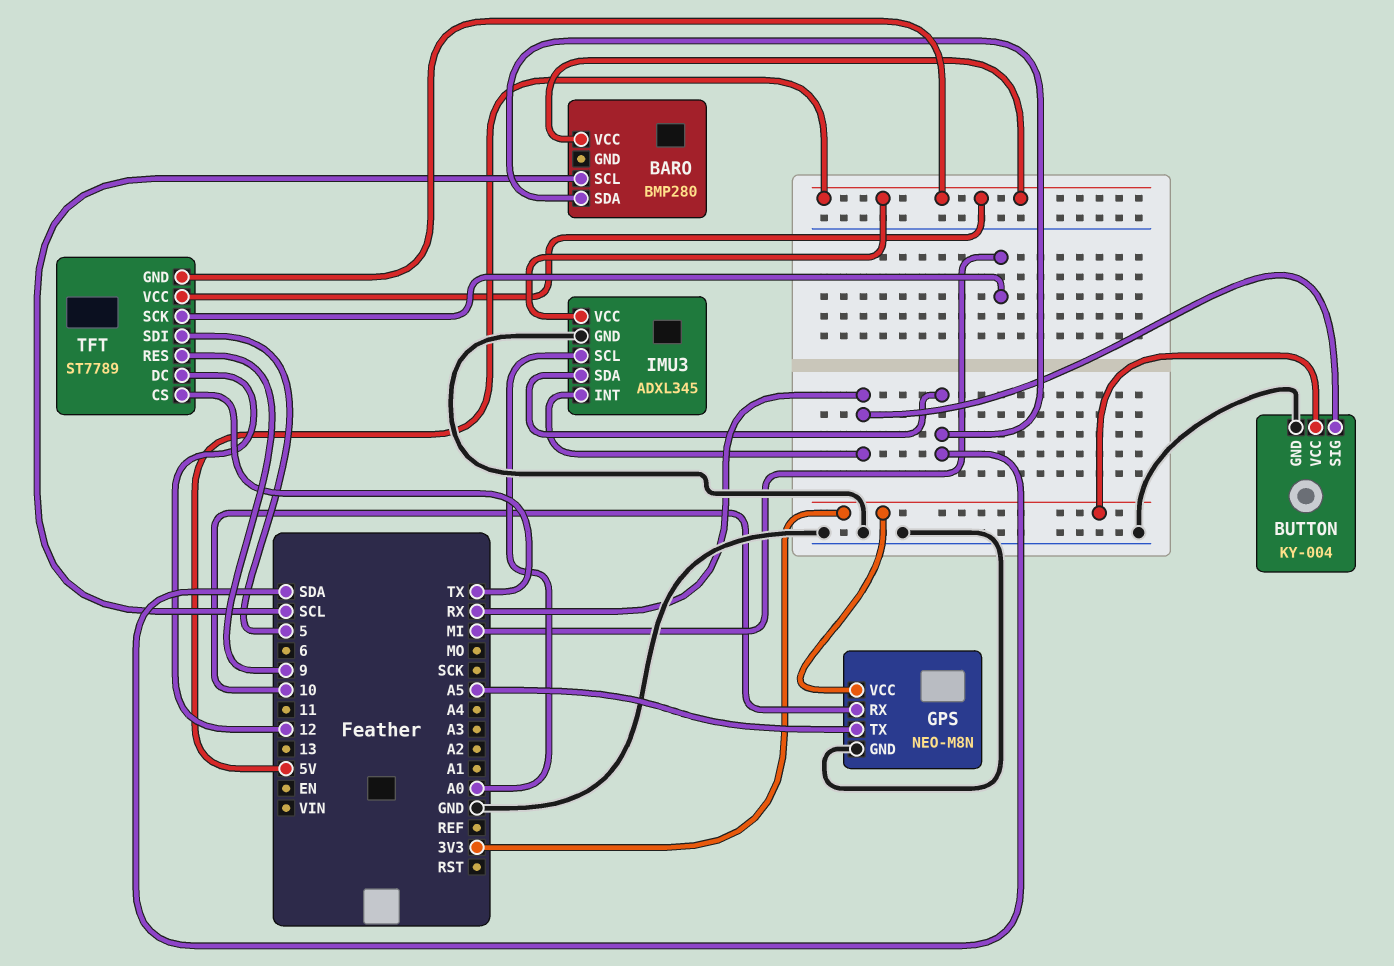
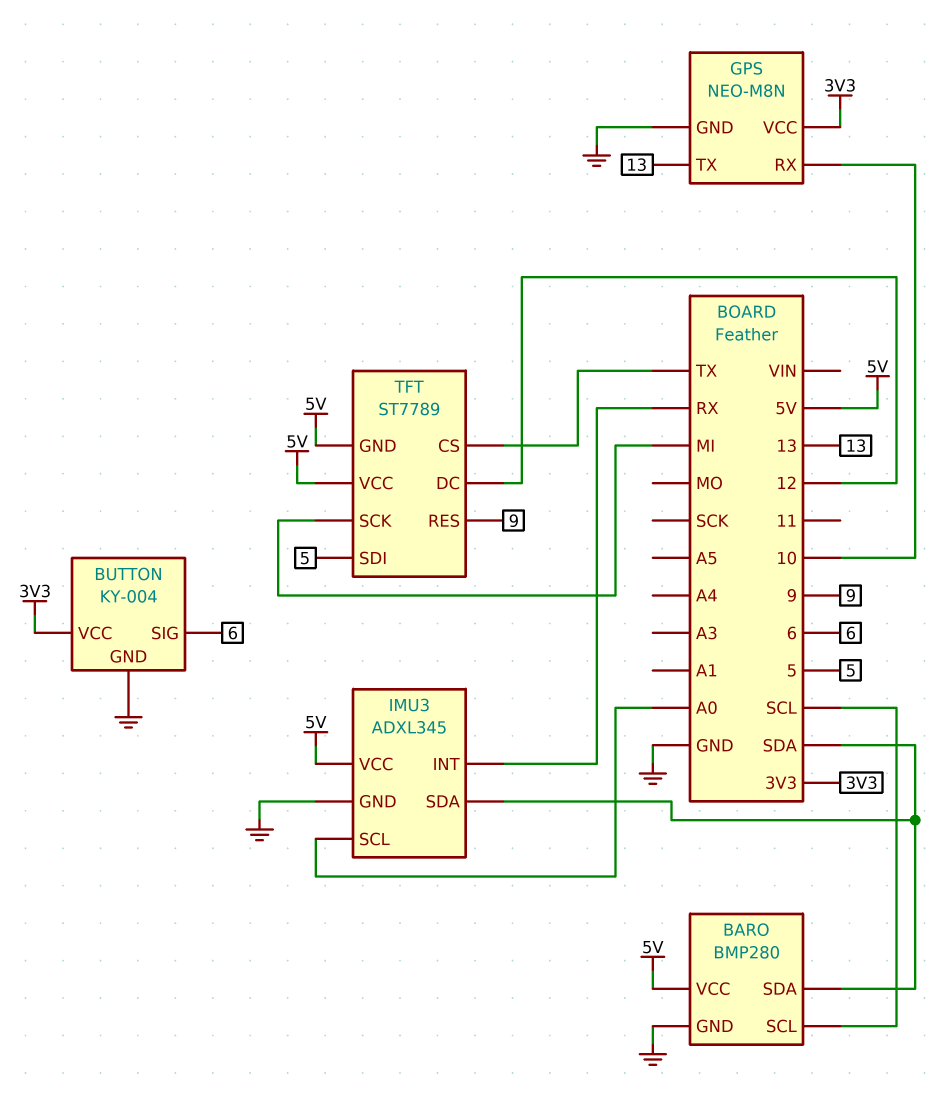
BARO pin GND: none -> GND
BUTTON pin SIG: RX -> 6
GPS pin TX: A5 -> 13

